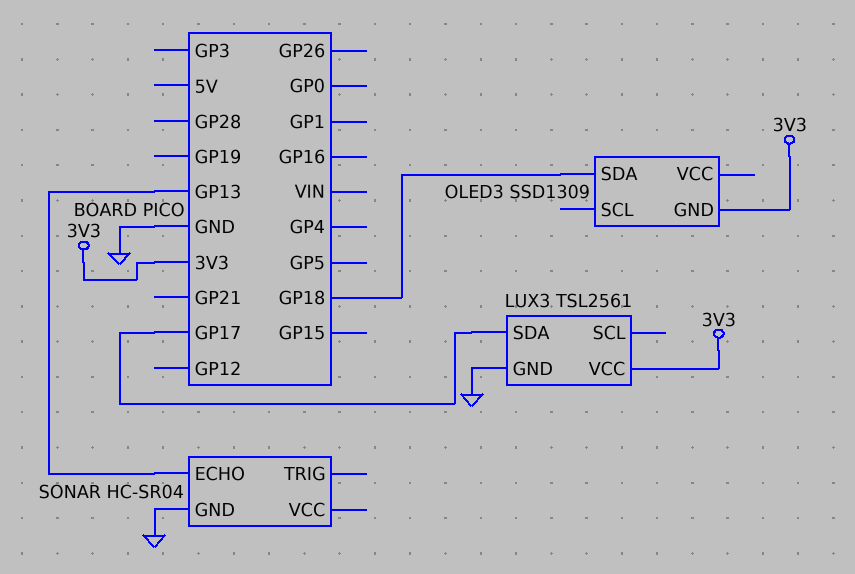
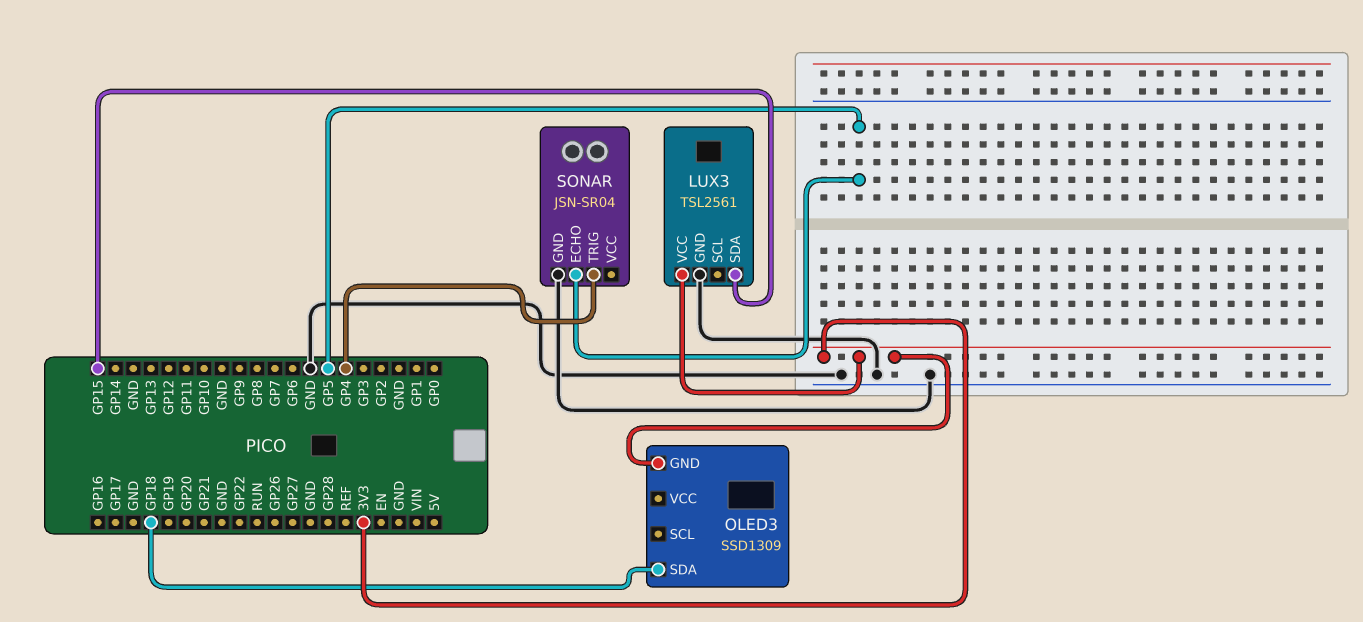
LUX3 pin SDA: GP17 -> GP15
SONAR: HC-SR04 -> JSN-SR04
SONAR pin ECHO: GP13 -> GP5
SONAR pin TRIG: none -> GP4

